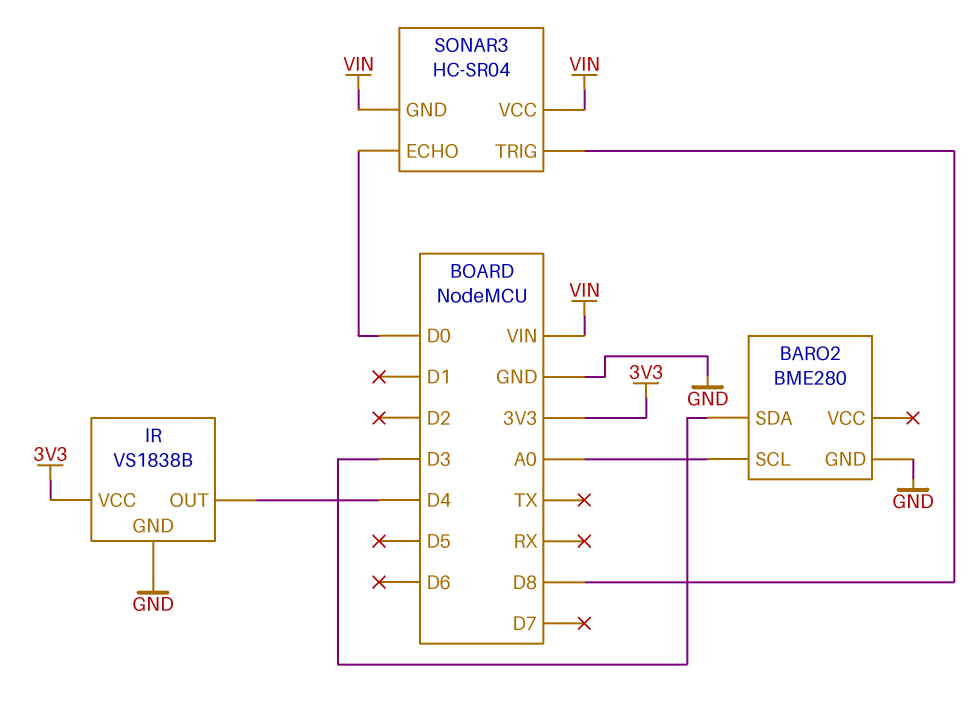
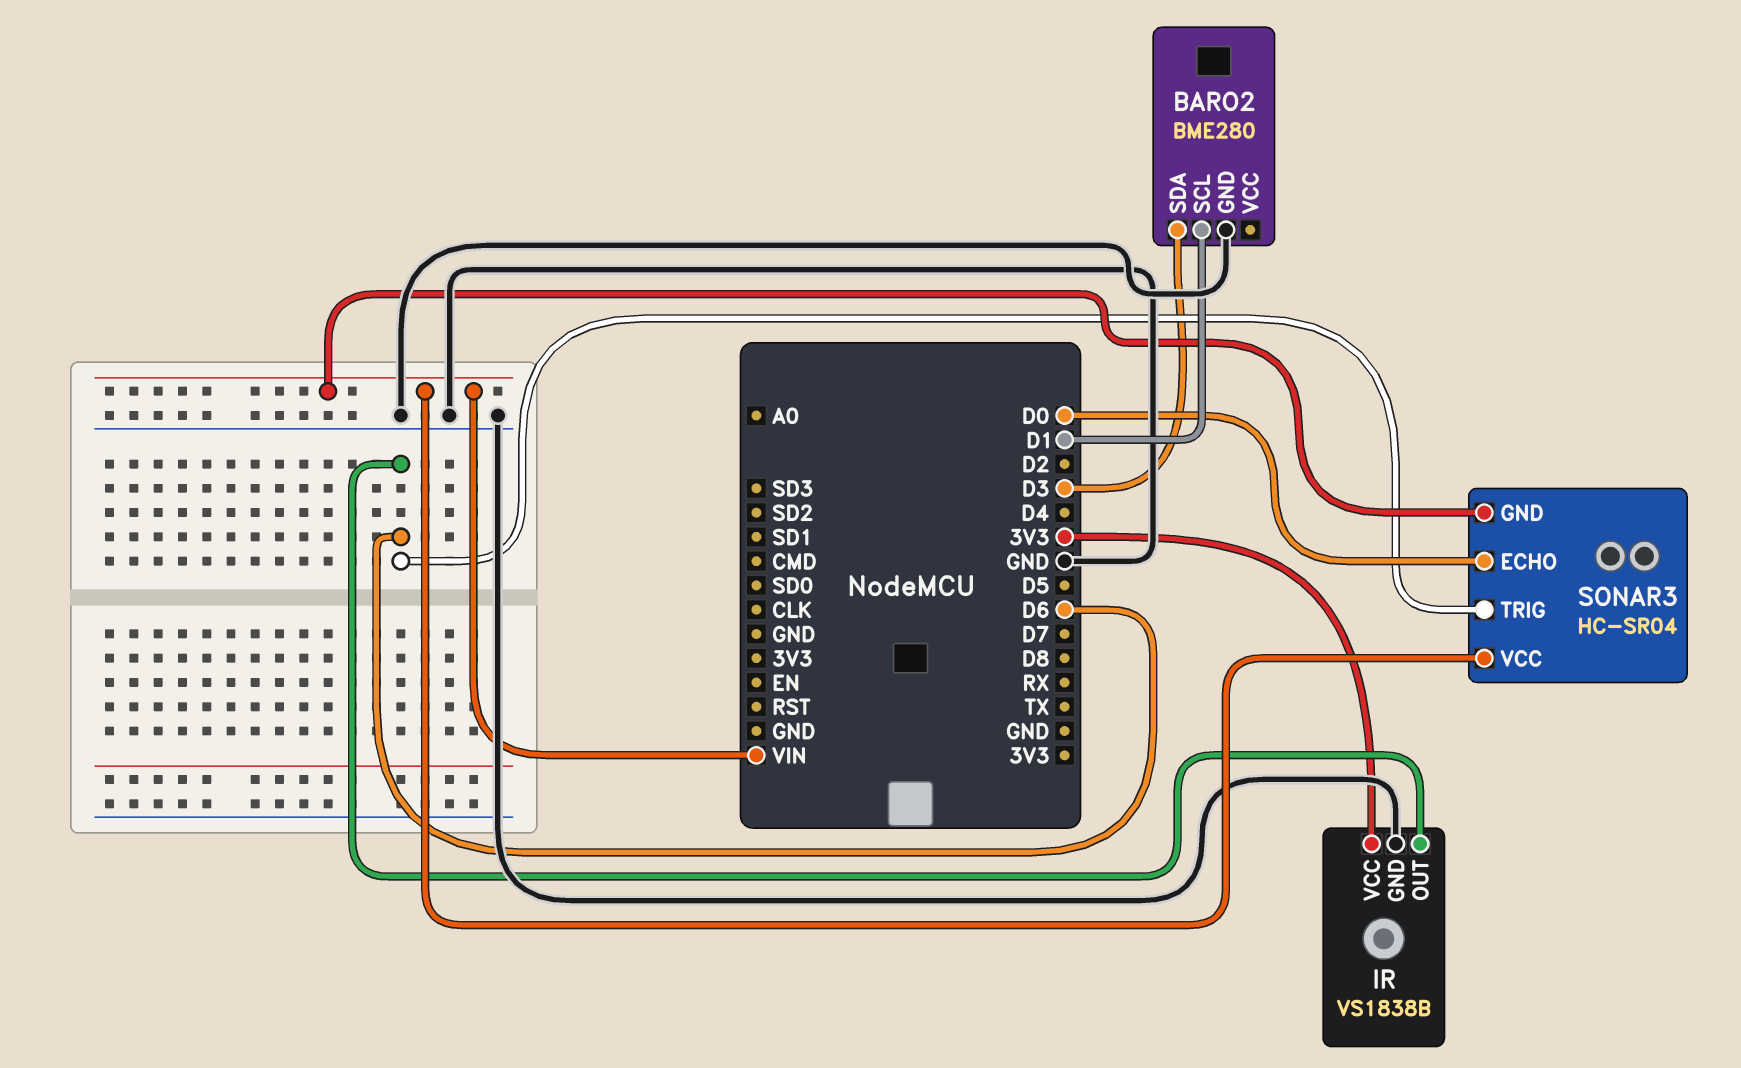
BARO2 pin SCL: A0 -> D1
IR pin OUT: D4 -> D6
SONAR3 pin TRIG: D8 -> D6

